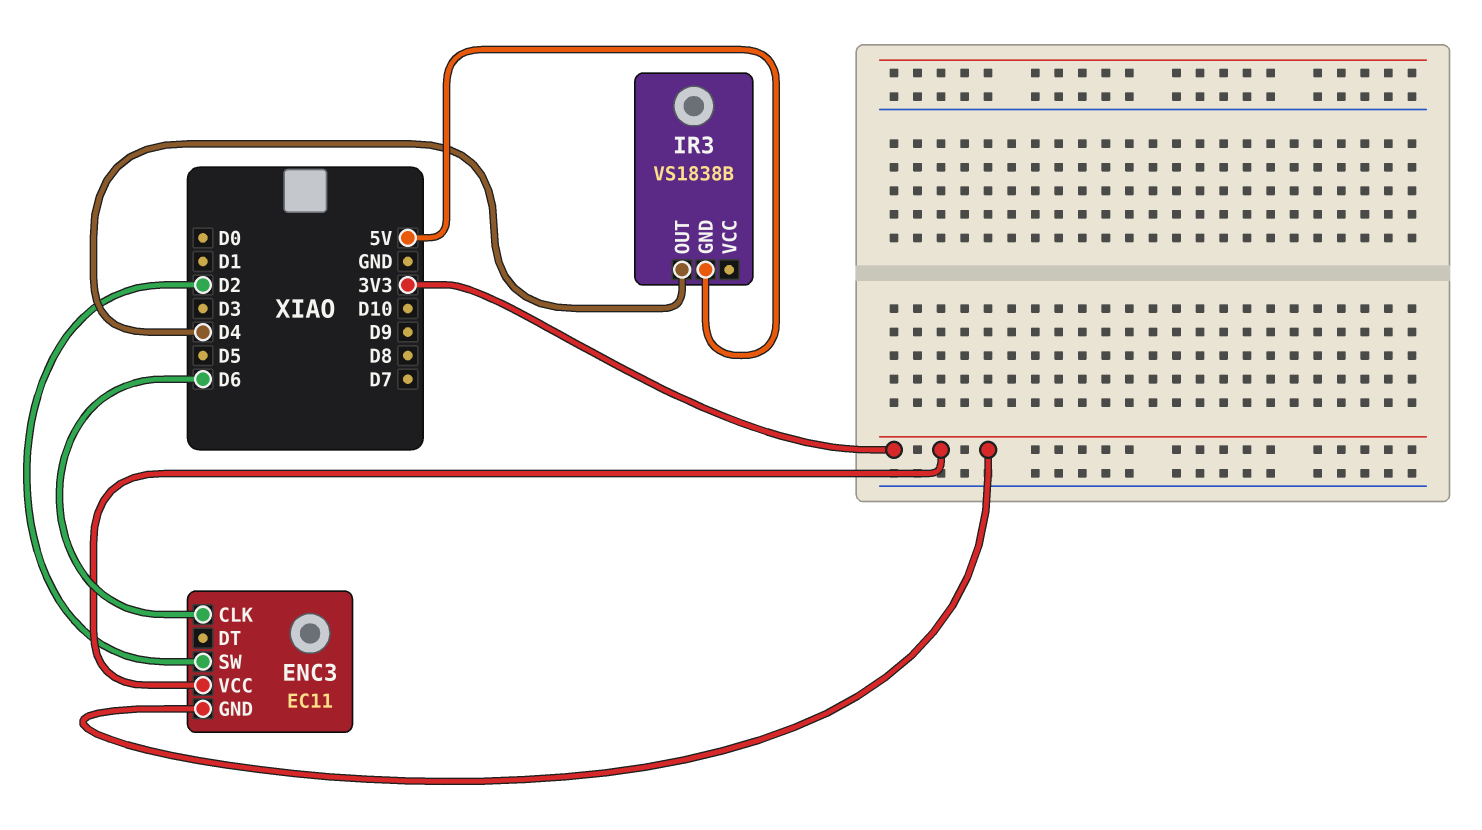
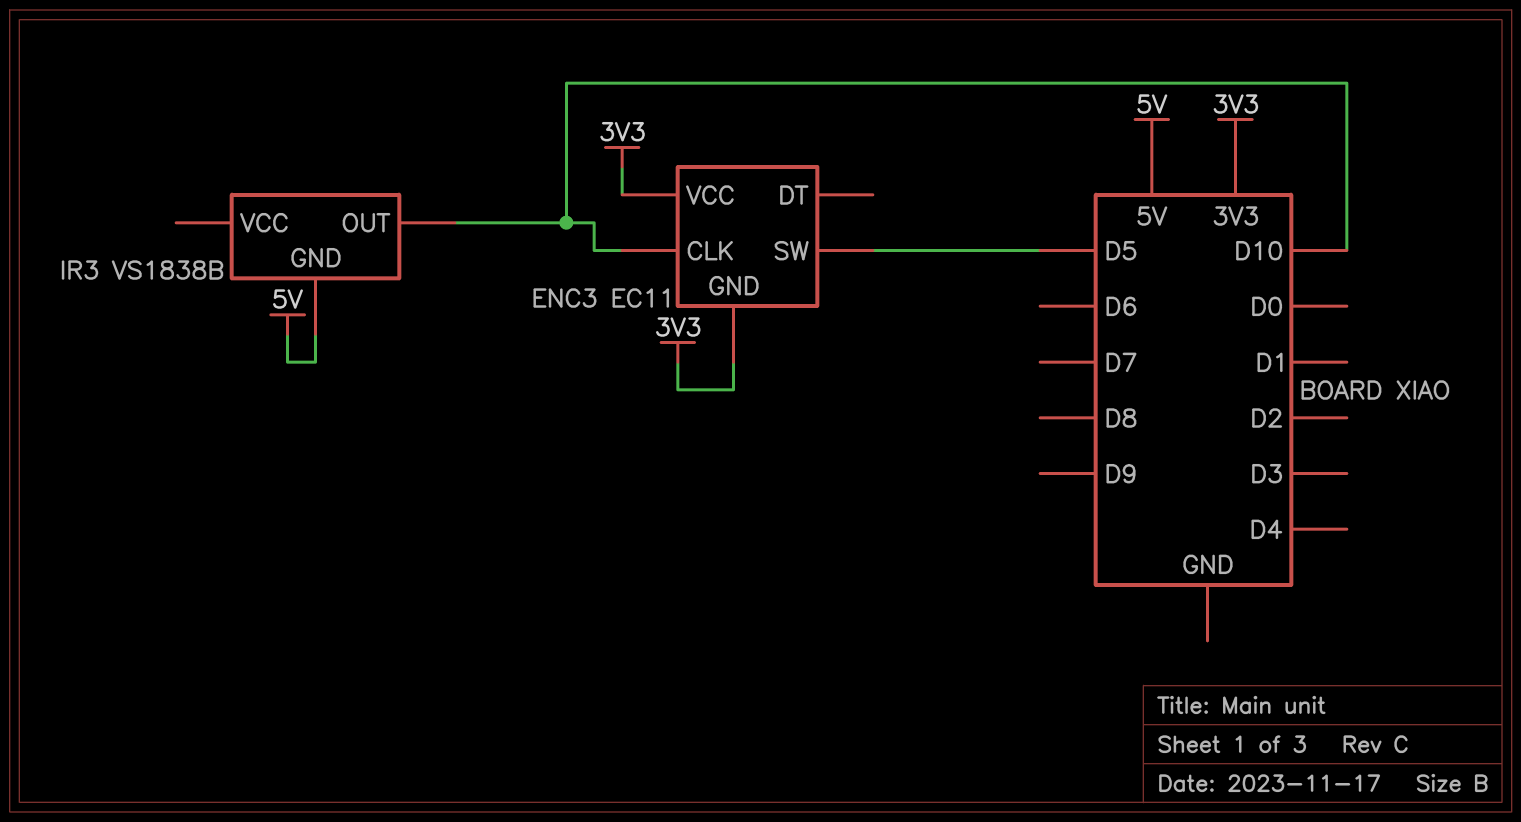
ENC3 pin CLK: D6 -> D10
ENC3 pin SW: D2 -> D5
IR3 pin OUT: D4 -> D10

